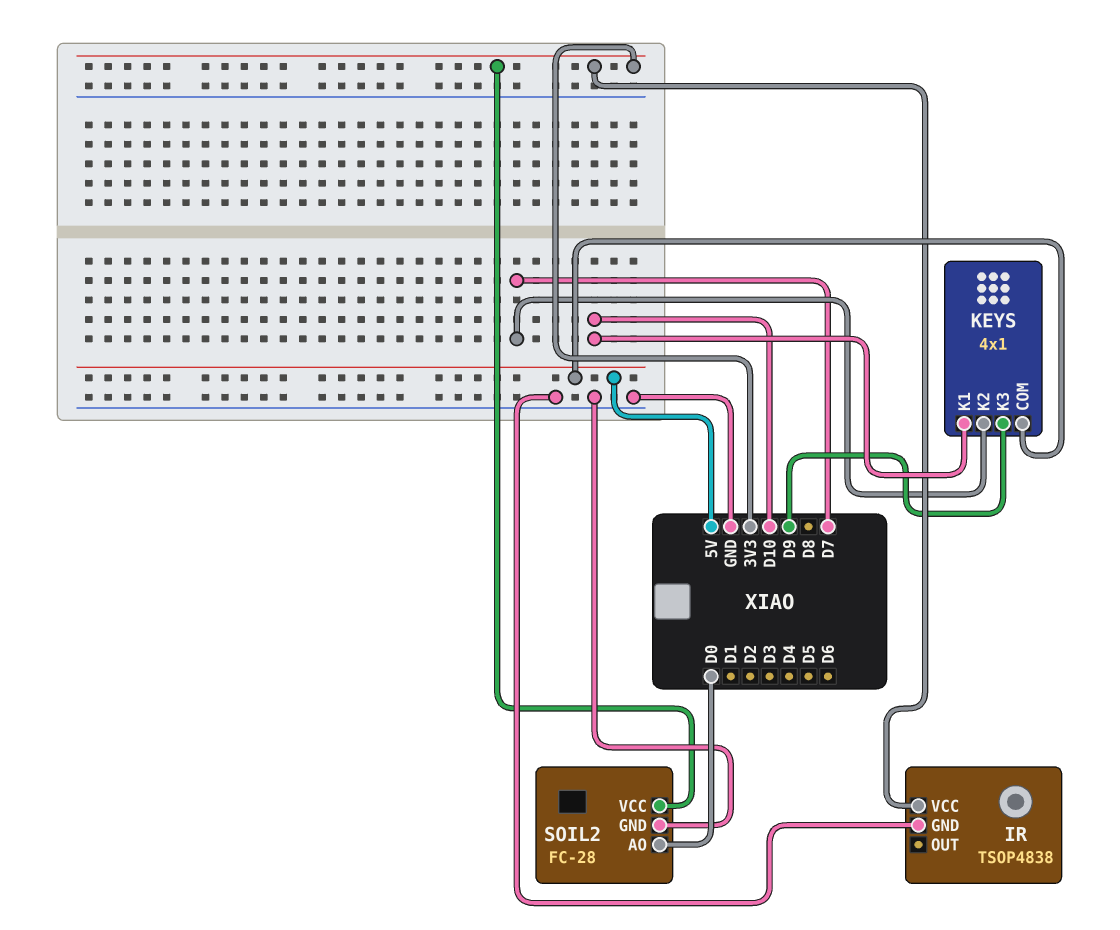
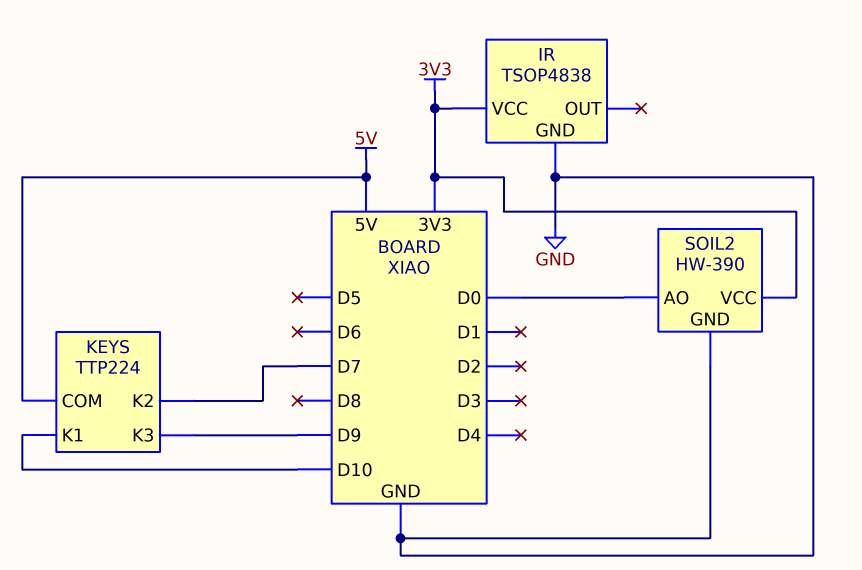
KEYS: 4x1 -> TTP224
SOIL2: FC-28 -> HW-390

